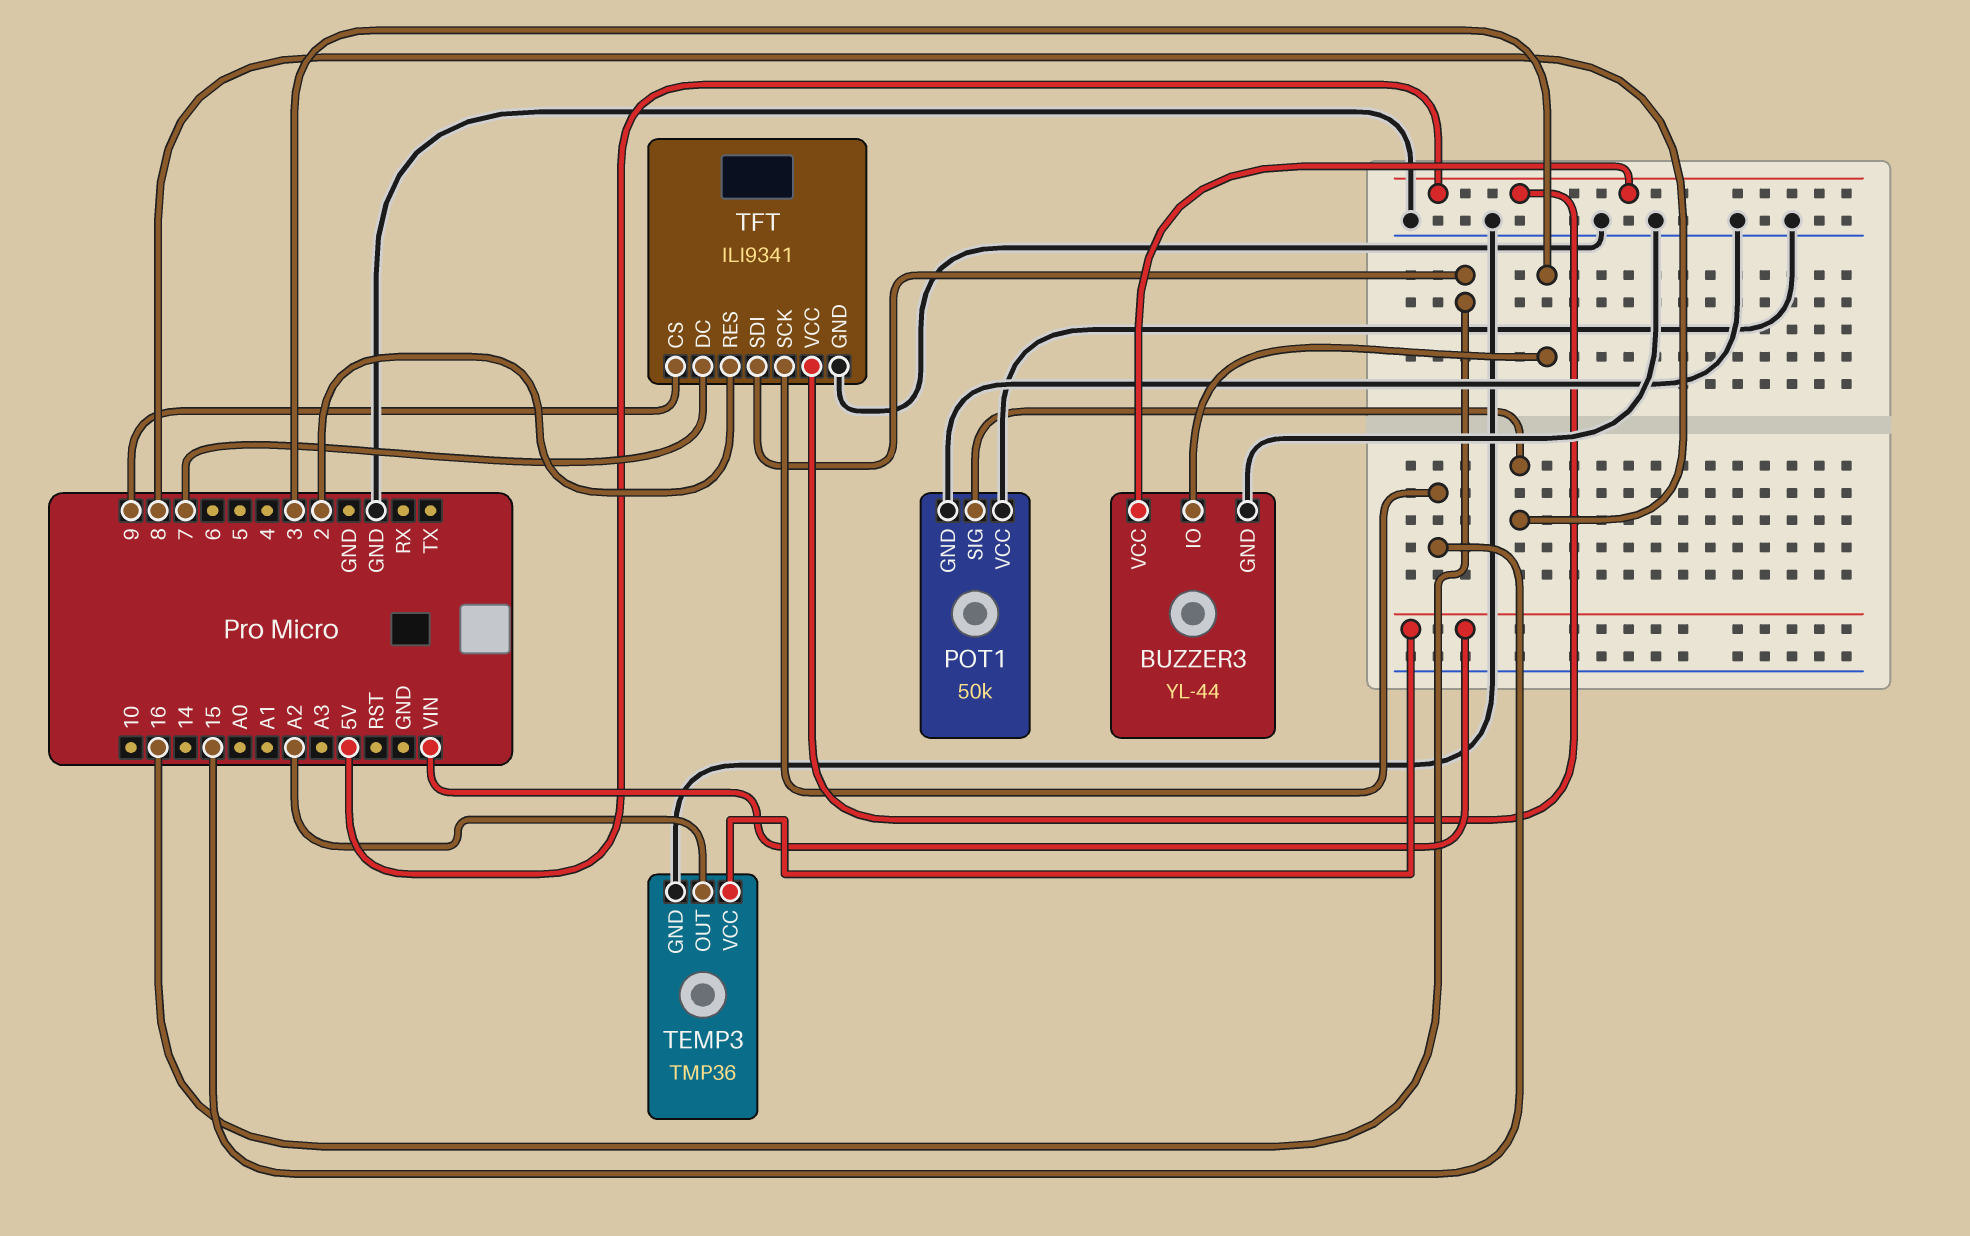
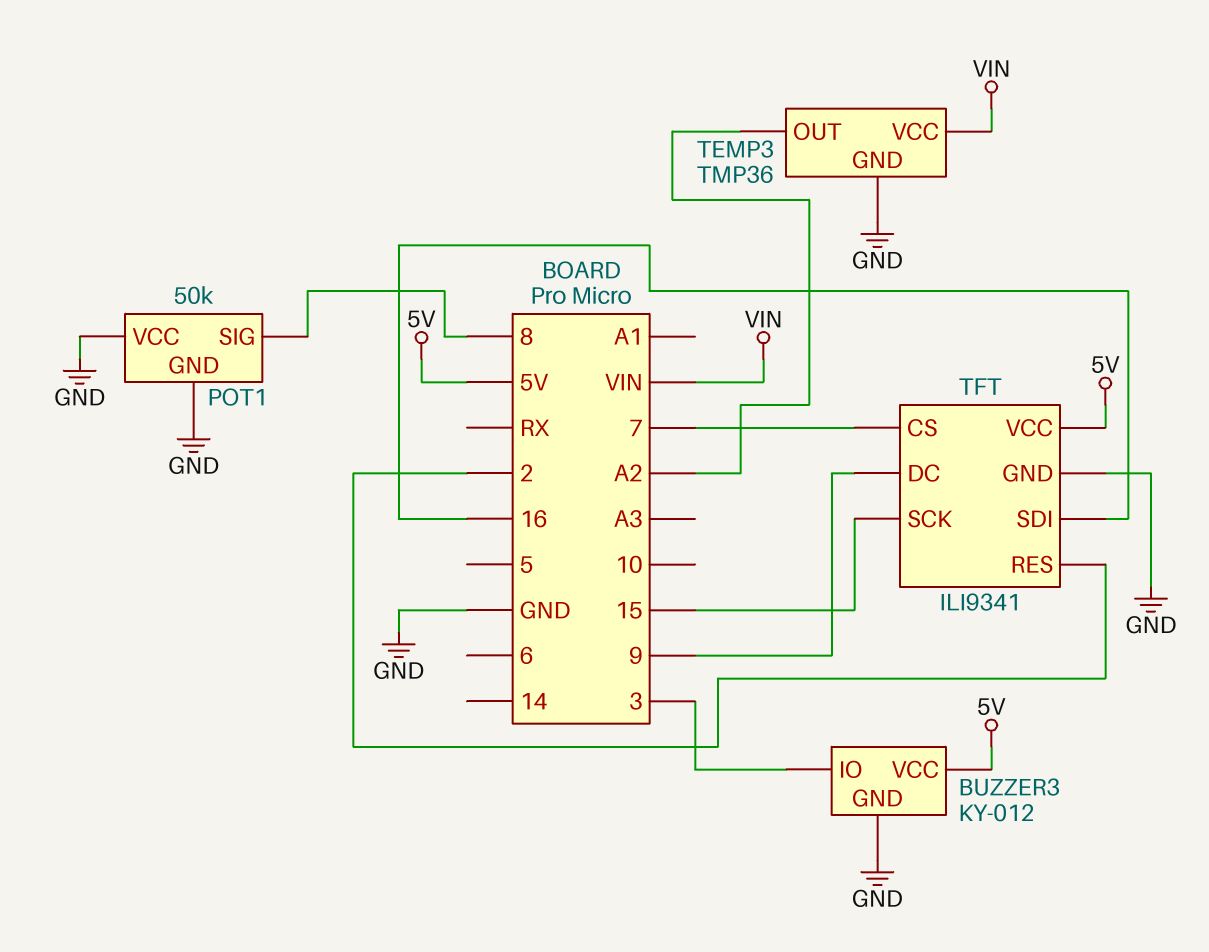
BUZZER3: YL-44 -> KY-012
TFT pin CS: 9 -> 7
TFT pin DC: 7 -> 9

